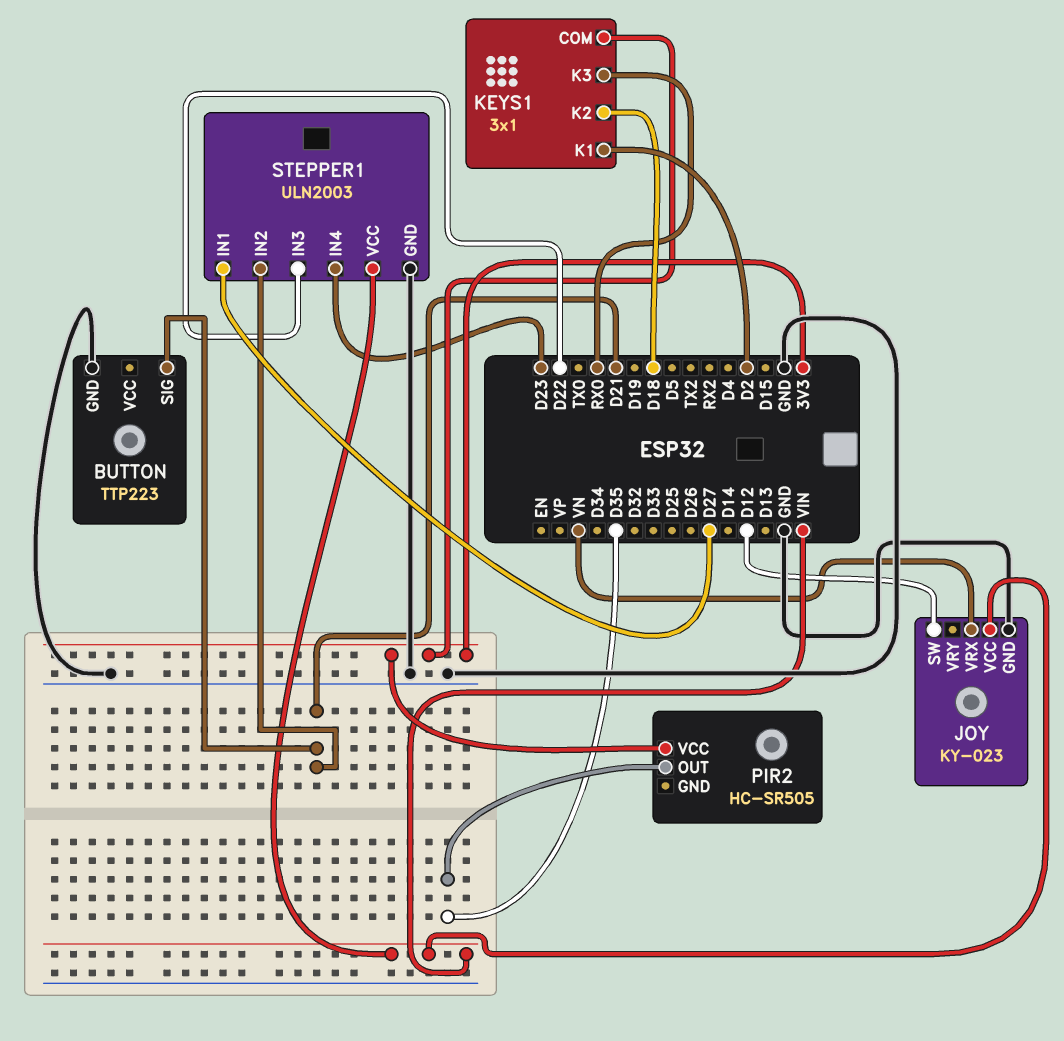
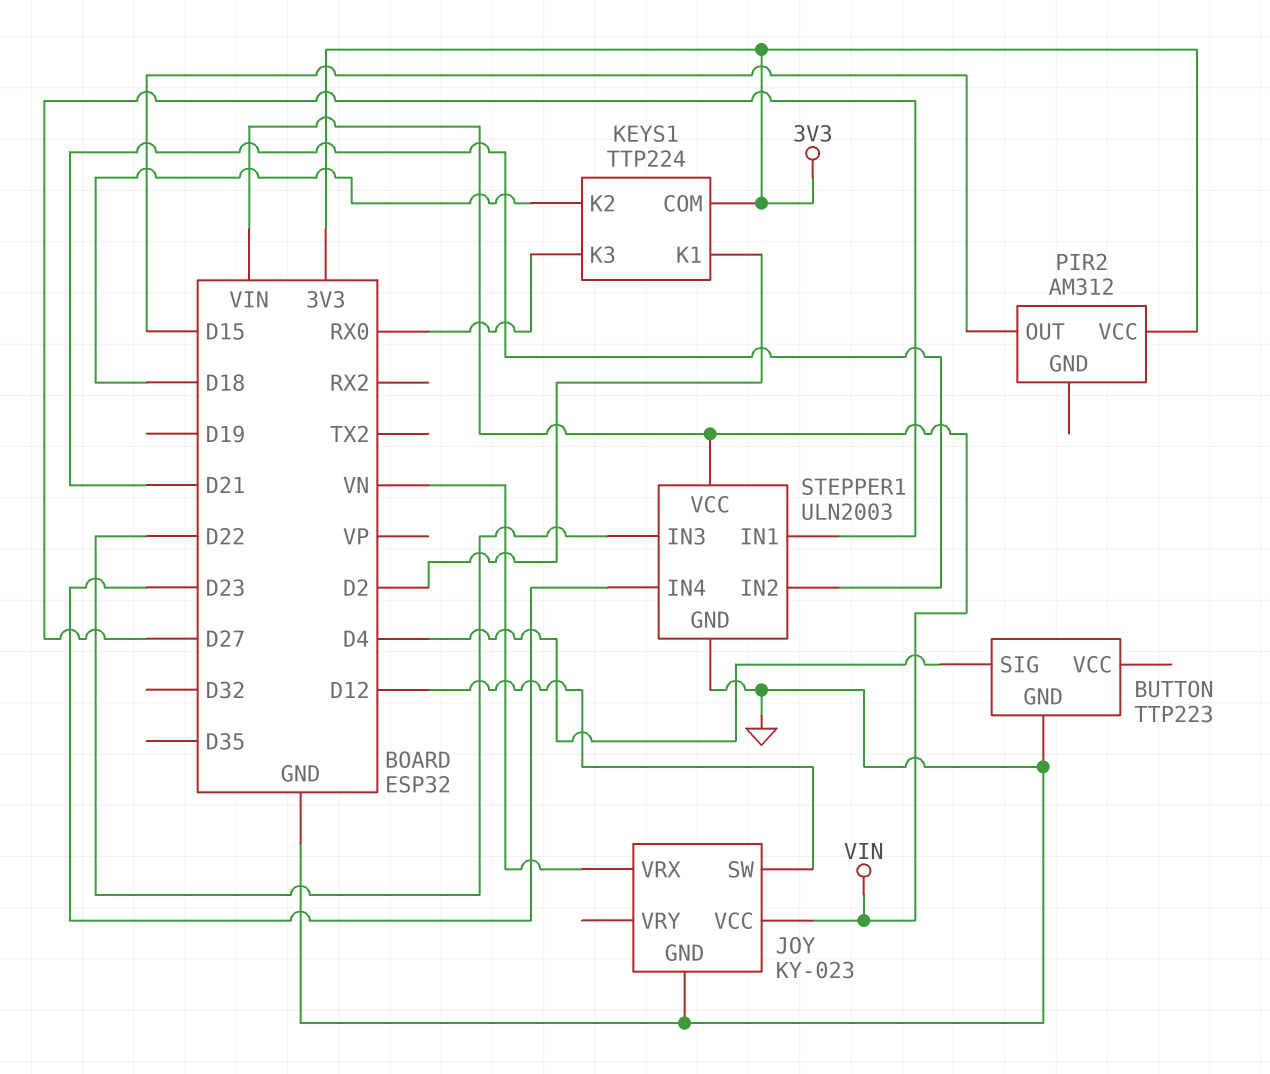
BUTTON pin SIG: D21 -> D4
KEYS1: 3x1 -> TTP224
PIR2: HC-SR505 -> AM312
PIR2 pin OUT: D35 -> D15

